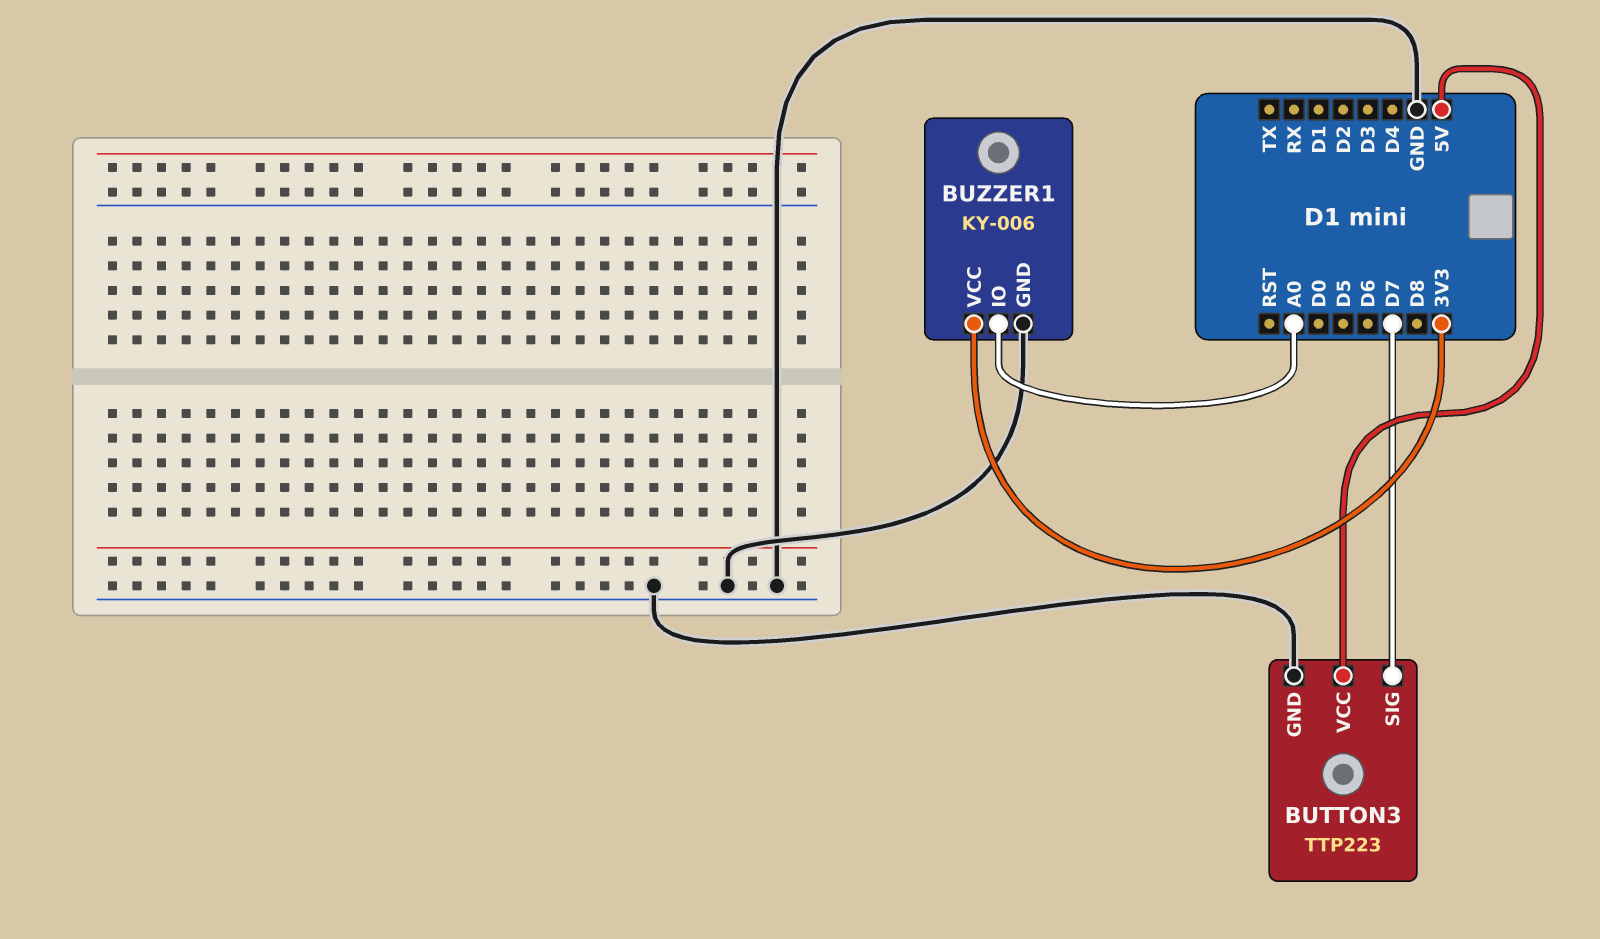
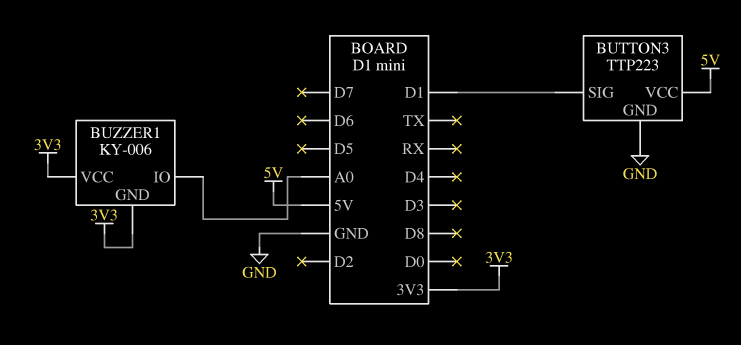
BUTTON3 pin SIG: D7 -> D1
BUZZER1 pin GND: GND -> 3V3

